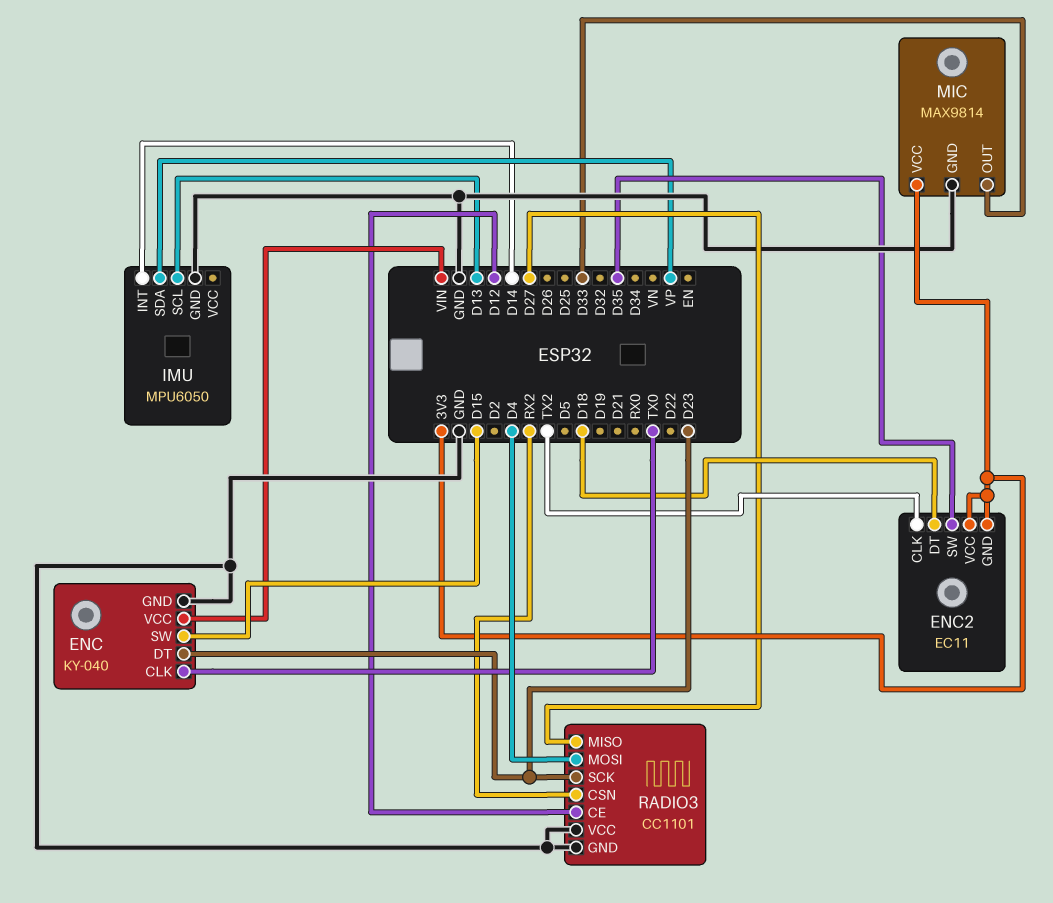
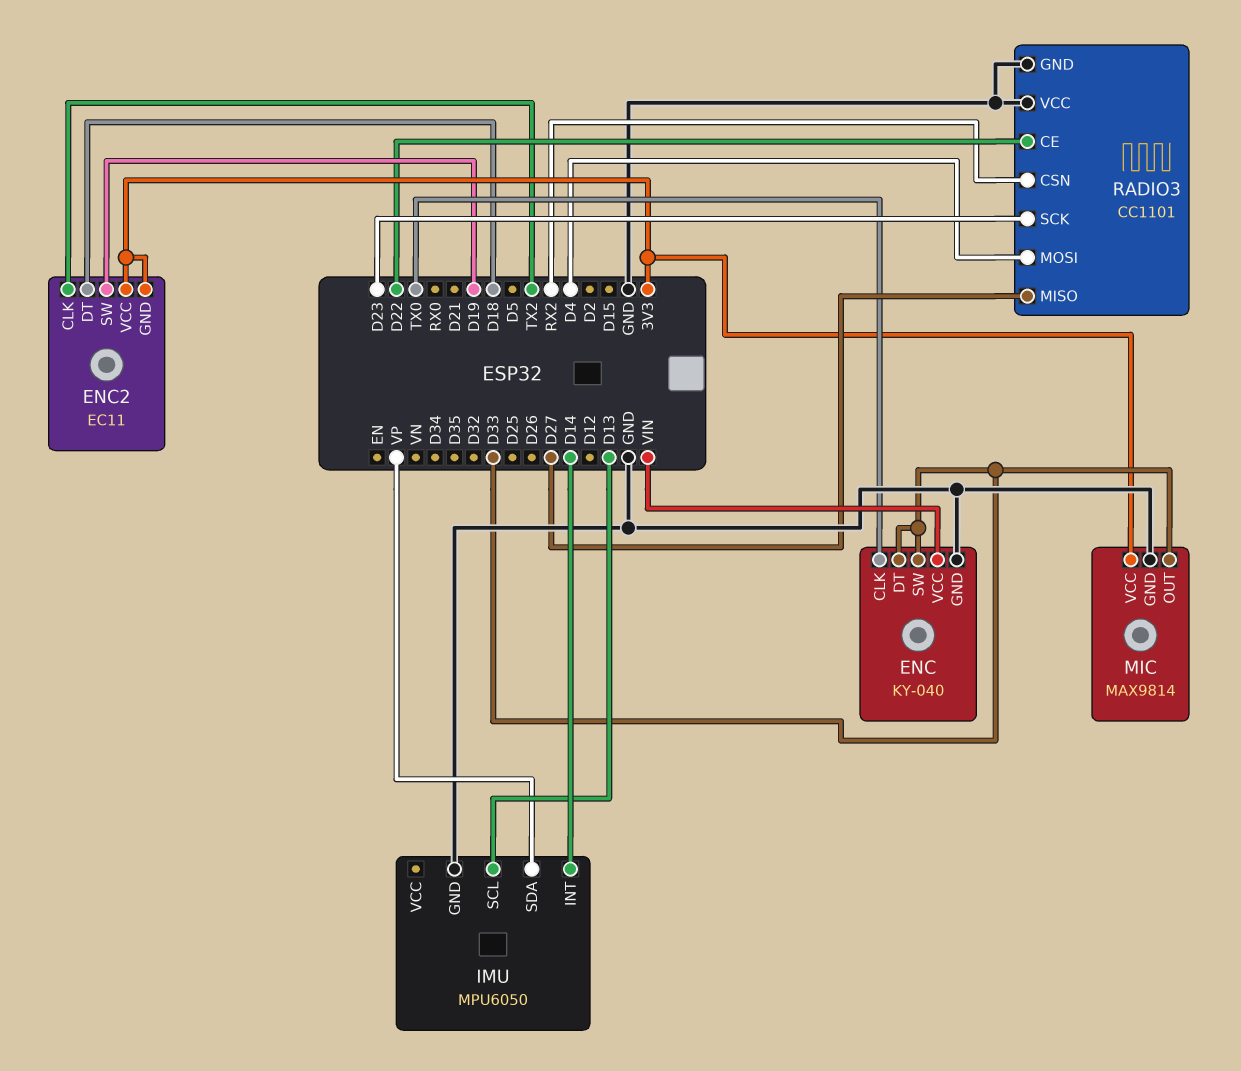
ENC pin DT: D23 -> D33
ENC pin SW: D15 -> D33
ENC2 pin SW: D35 -> D19
RADIO3 pin CE: D12 -> D22

